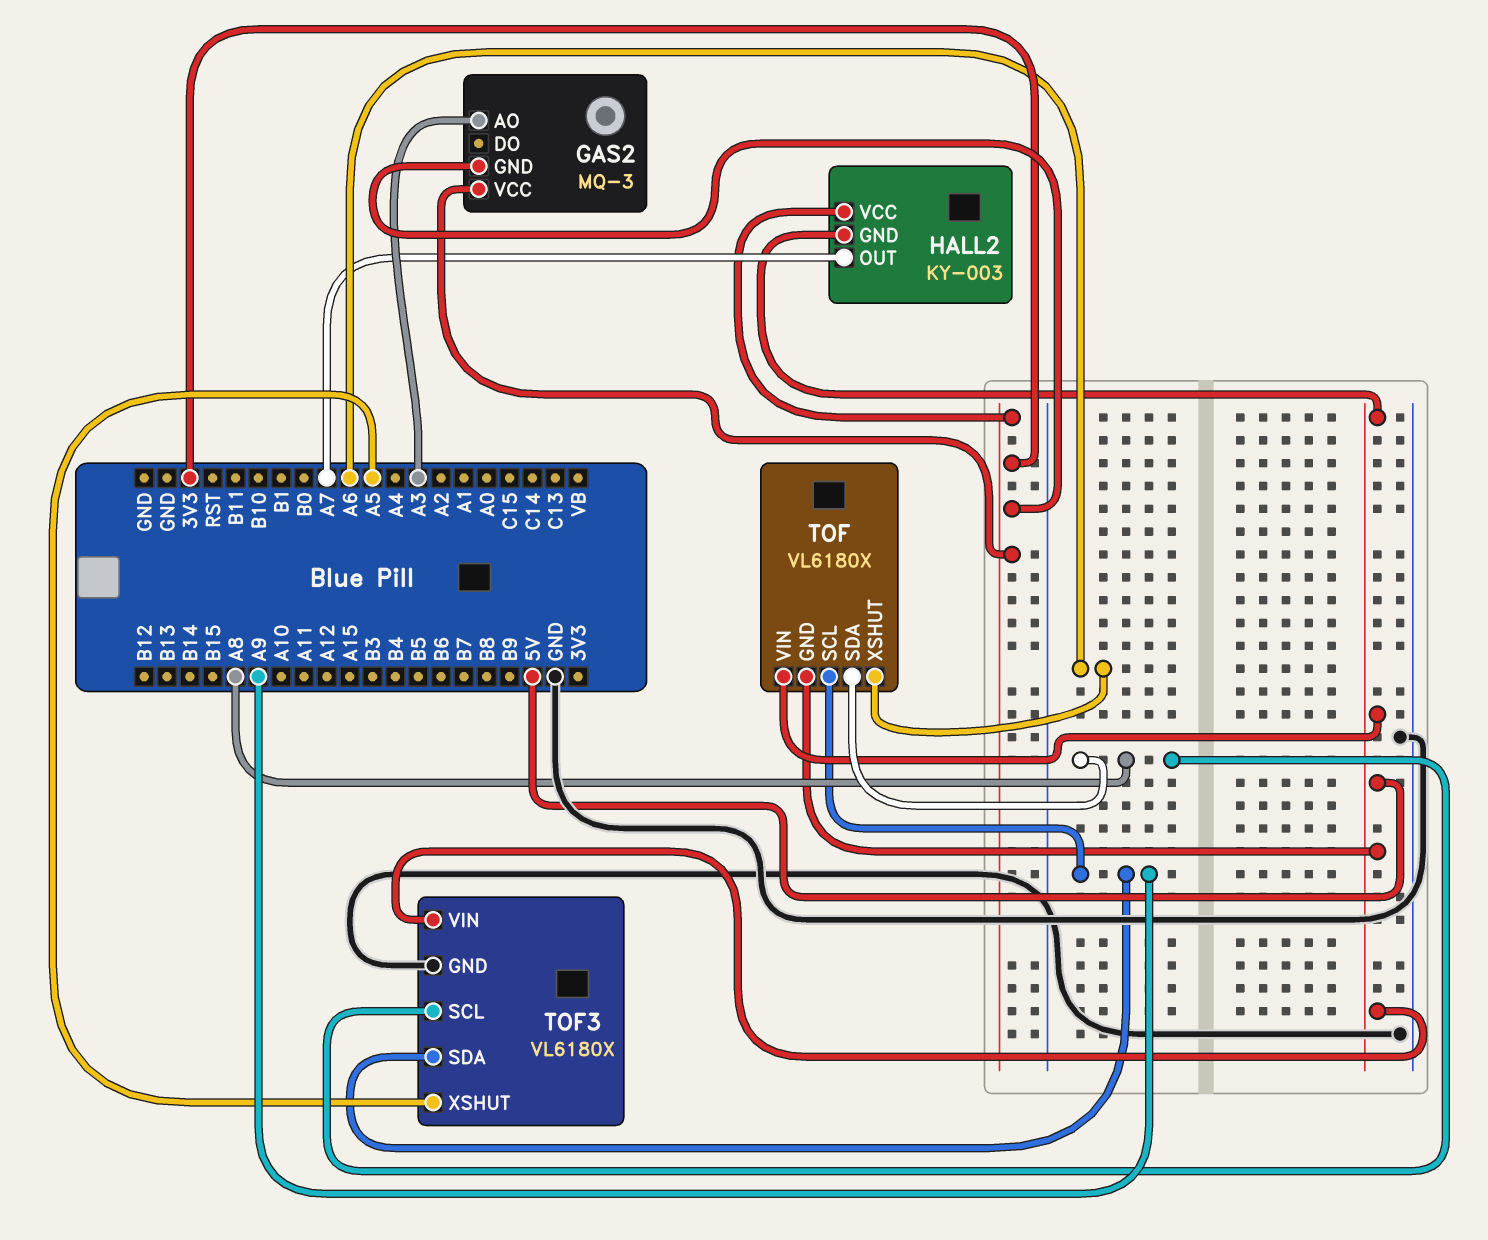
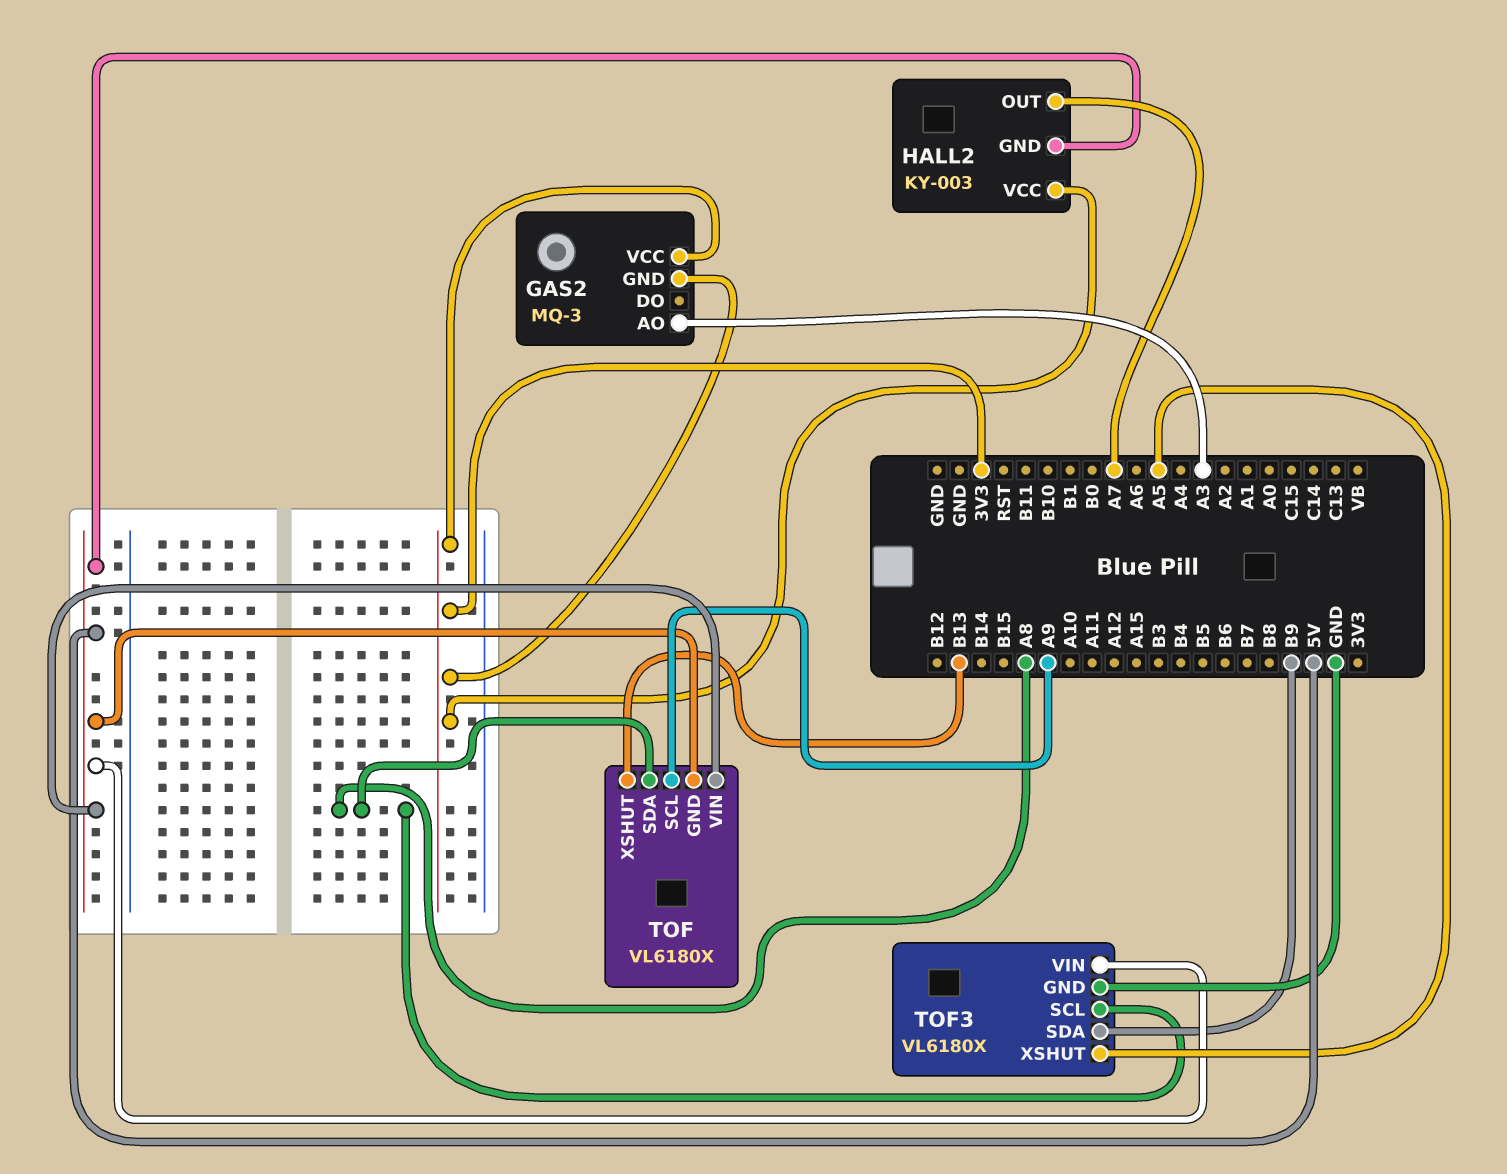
TOF pin XSHUT: A6 -> B13
TOF3 pin SDA: A9 -> B9

